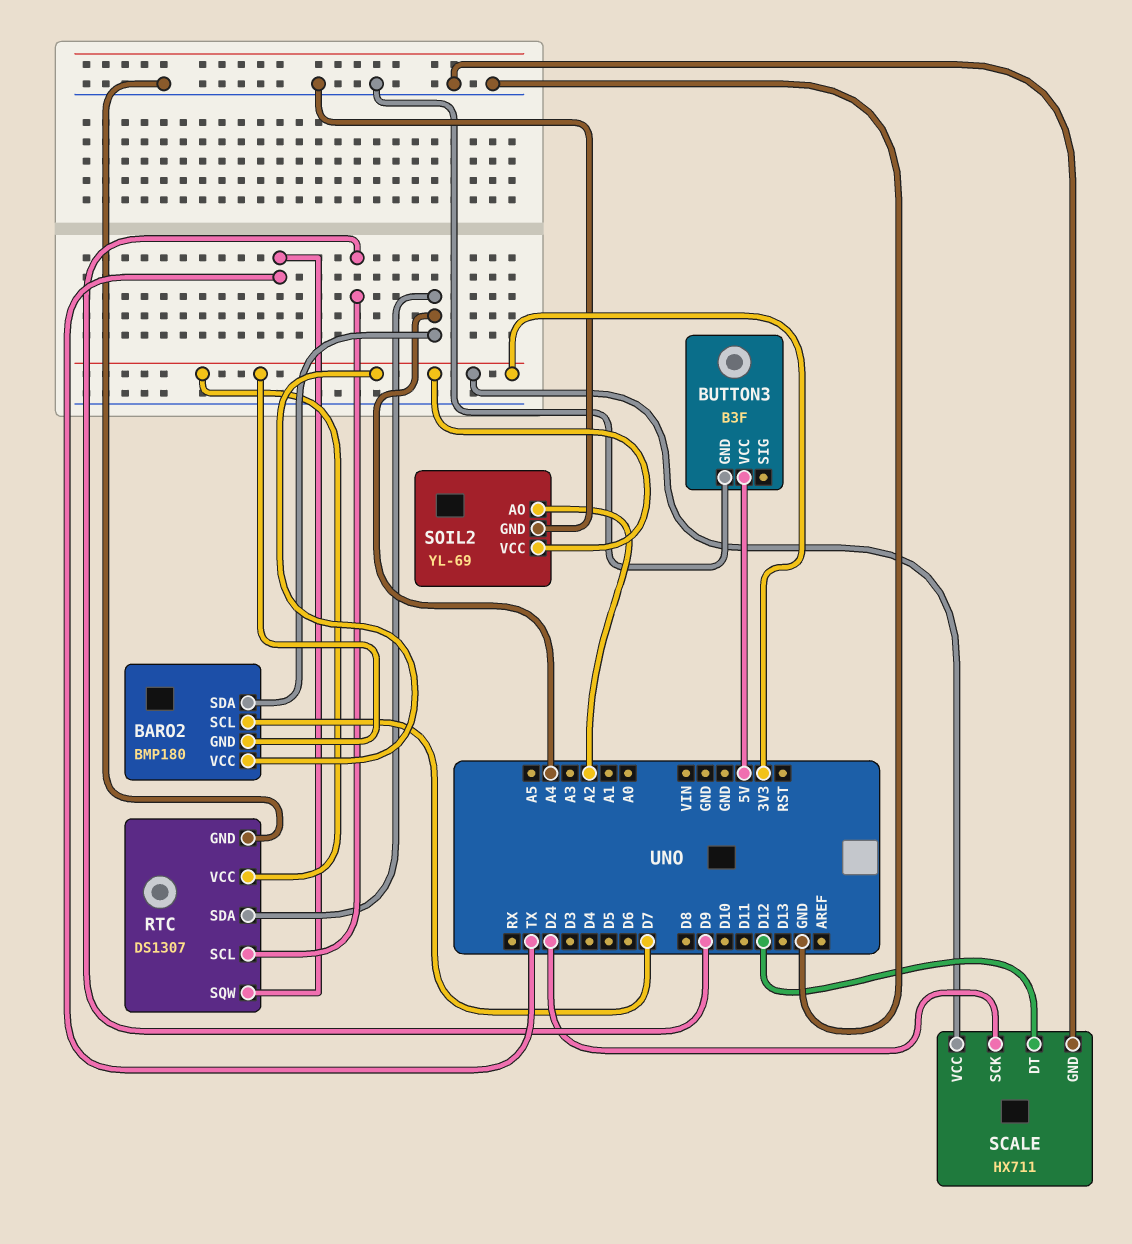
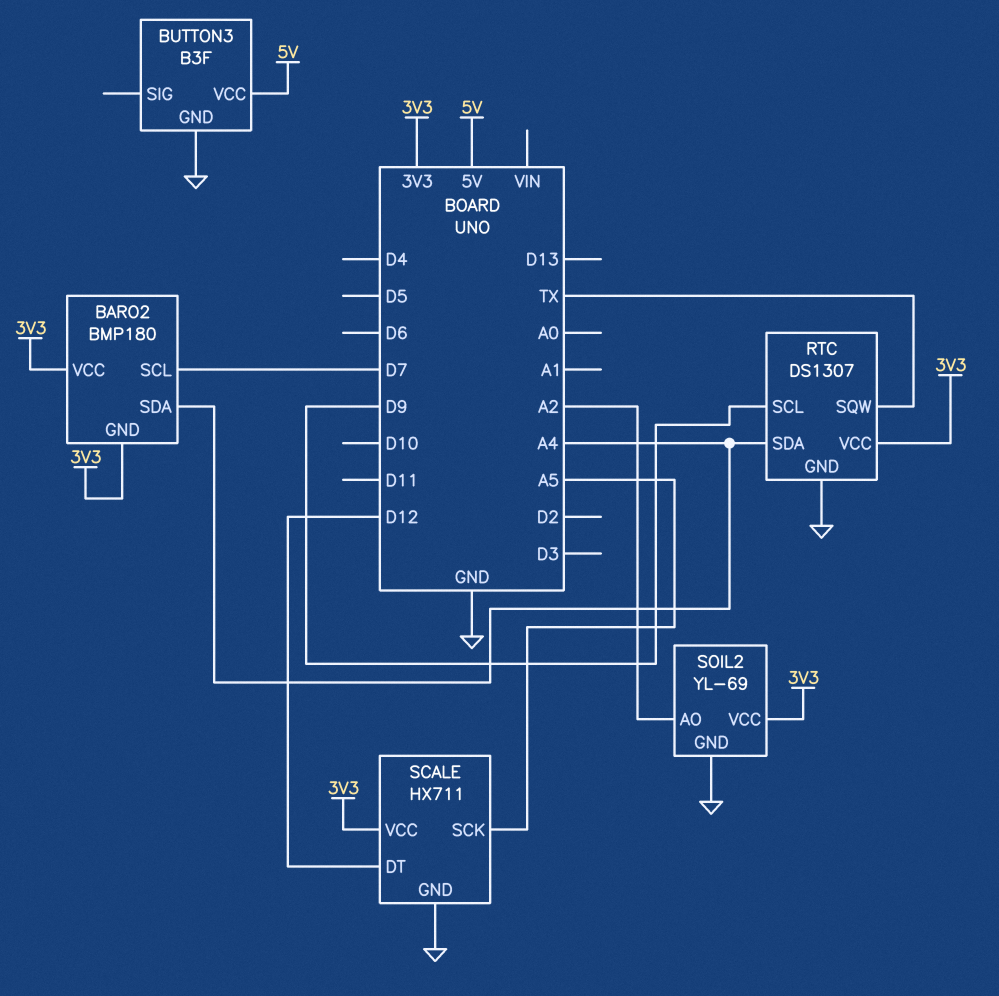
SCALE pin SCK: D2 -> A5

